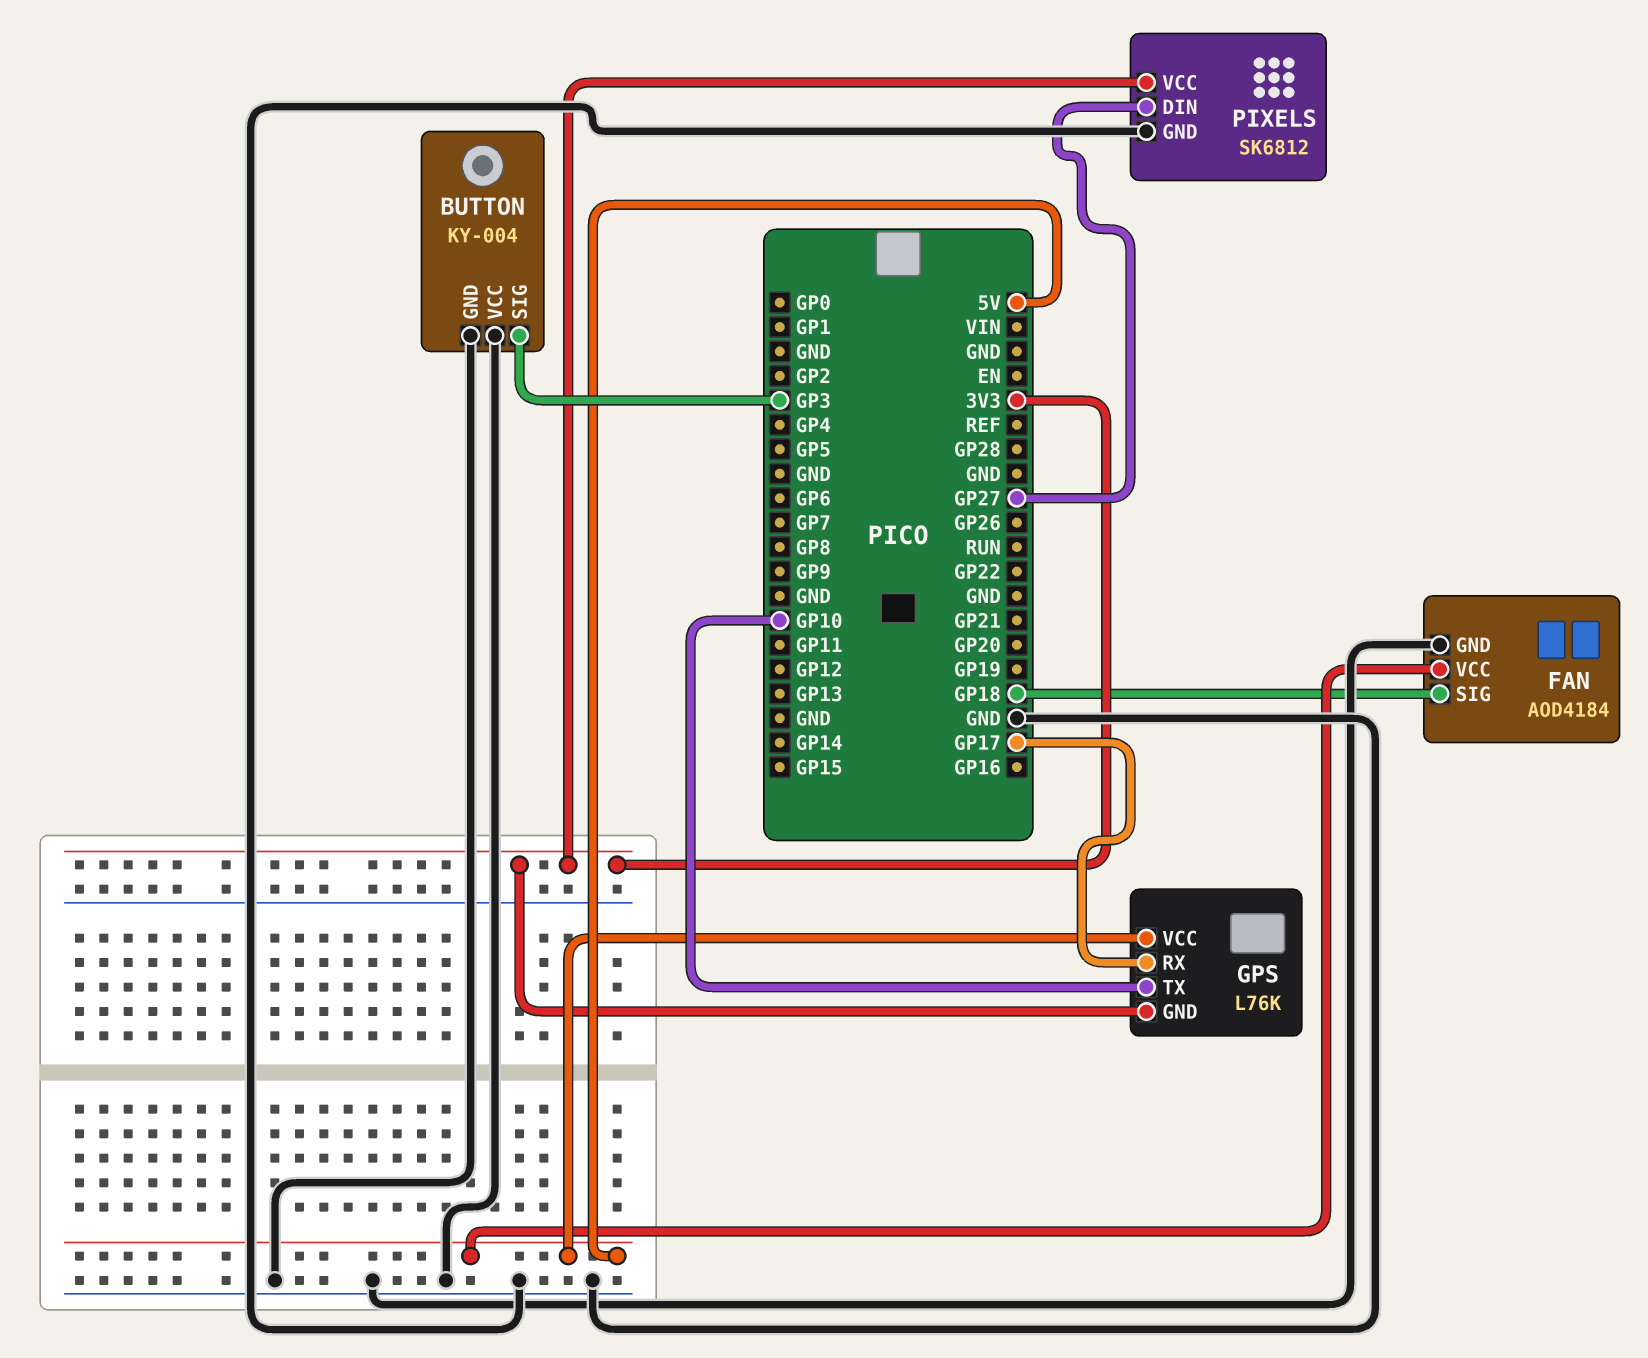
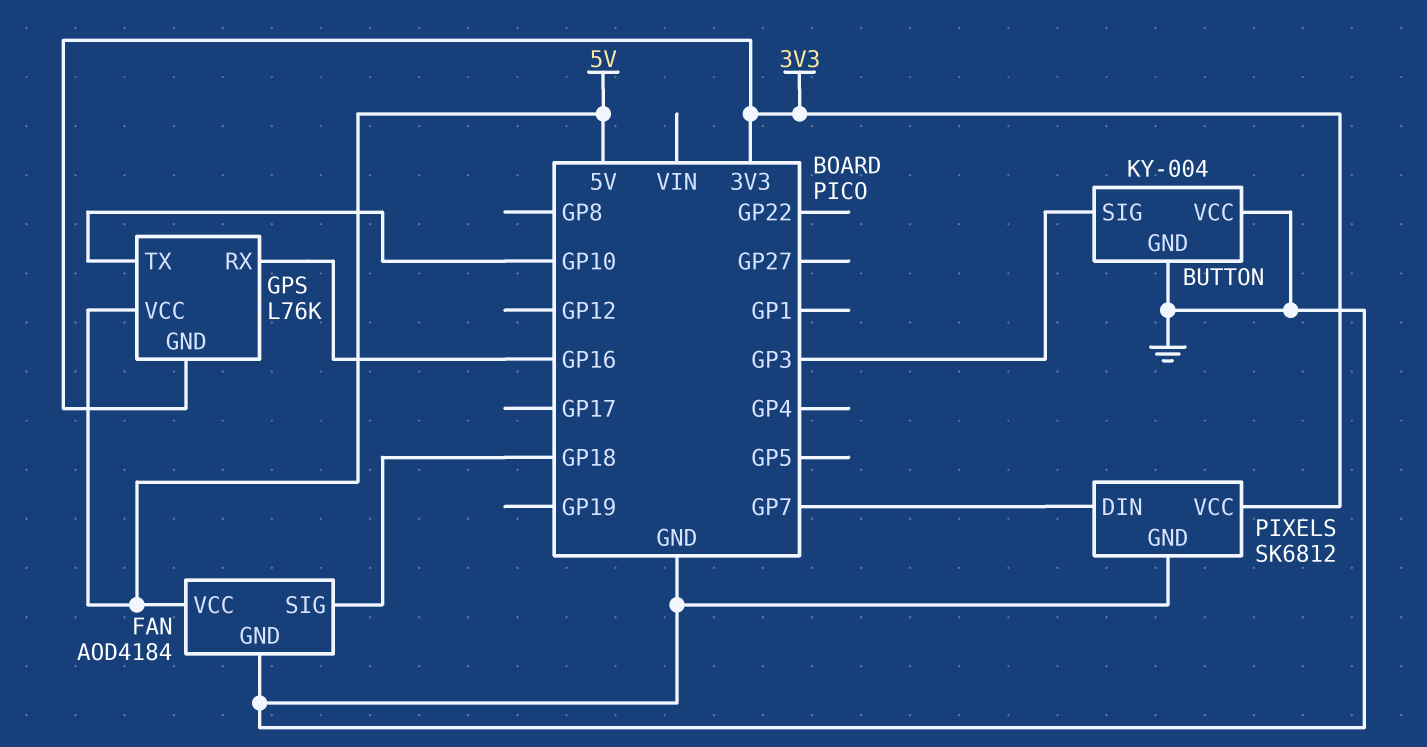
GPS pin RX: GP17 -> GP16
PIXELS pin DIN: GP27 -> GP7

